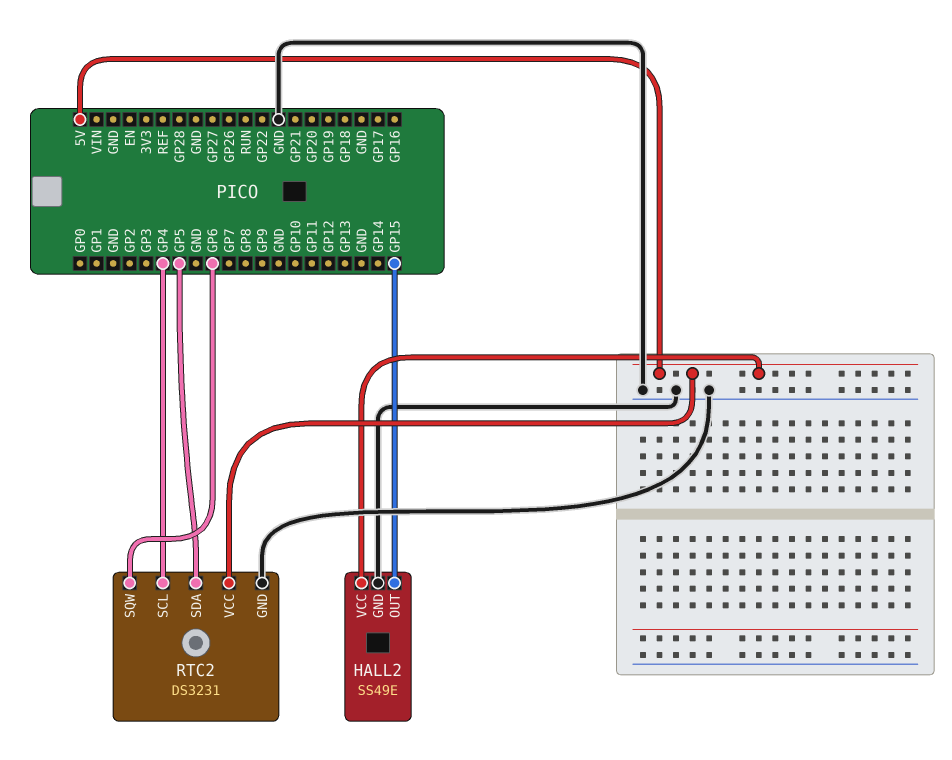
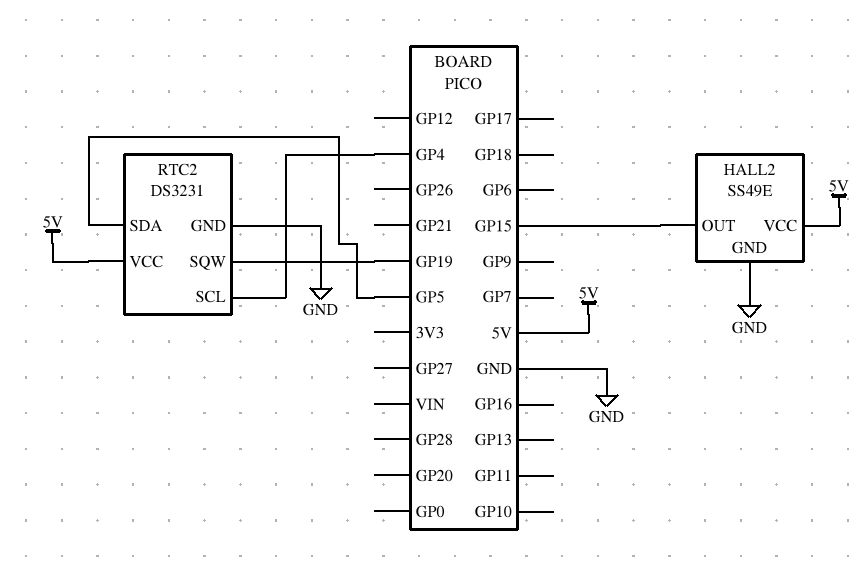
RTC2 pin SQW: GP6 -> GP19

